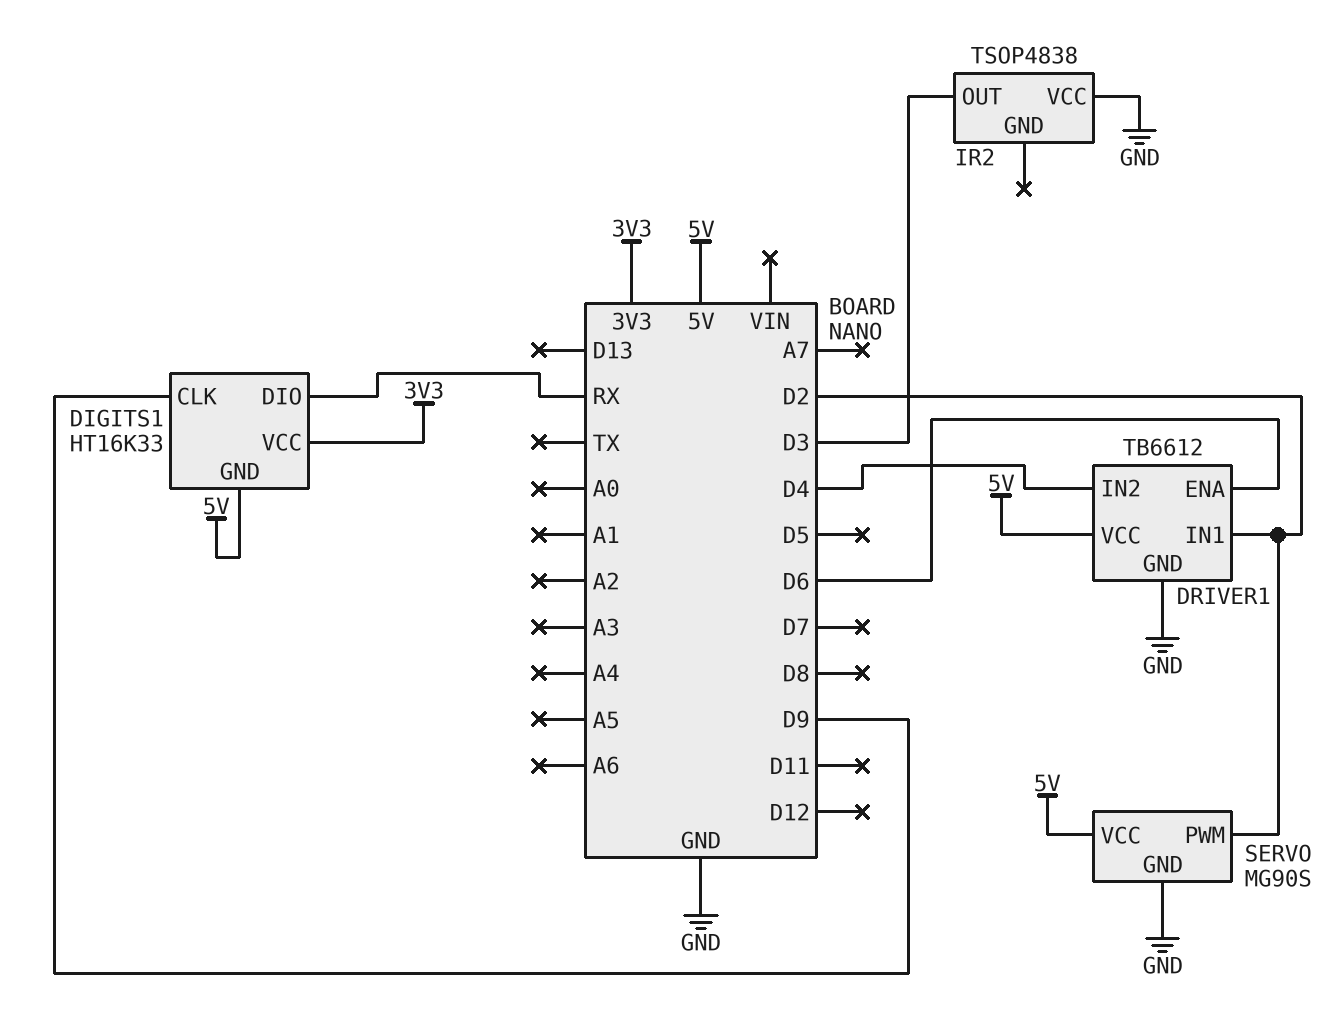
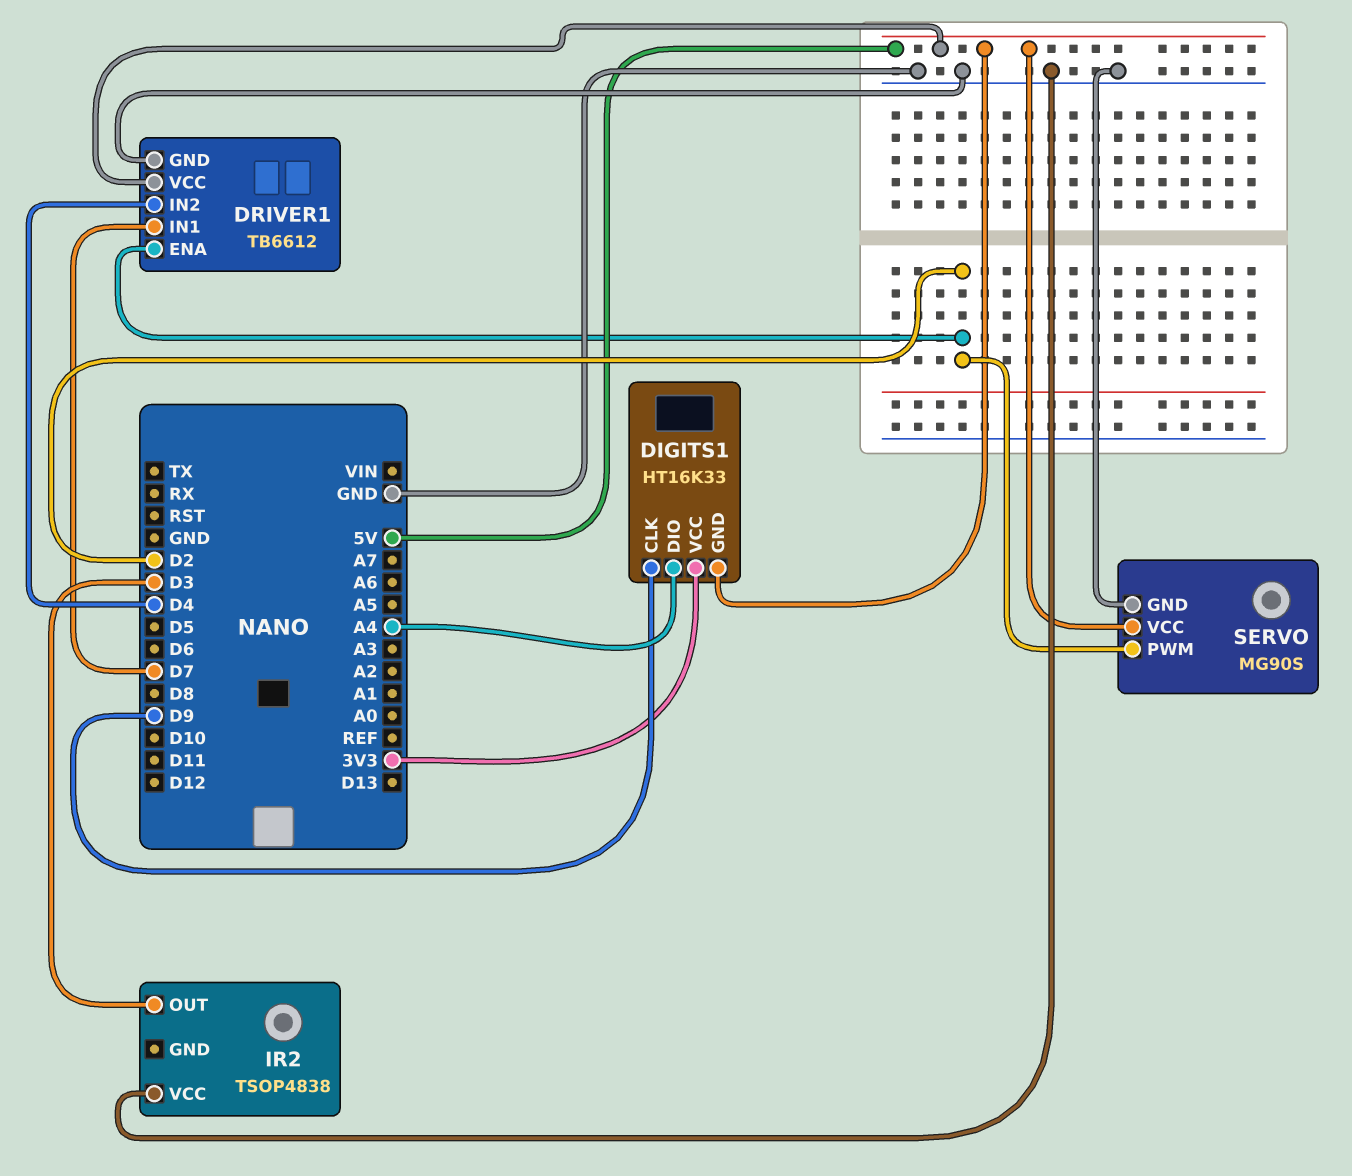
DIGITS1 pin DIO: RX -> A4
DRIVER1 pin ENA: D6 -> D2
DRIVER1 pin IN1: D2 -> D7

